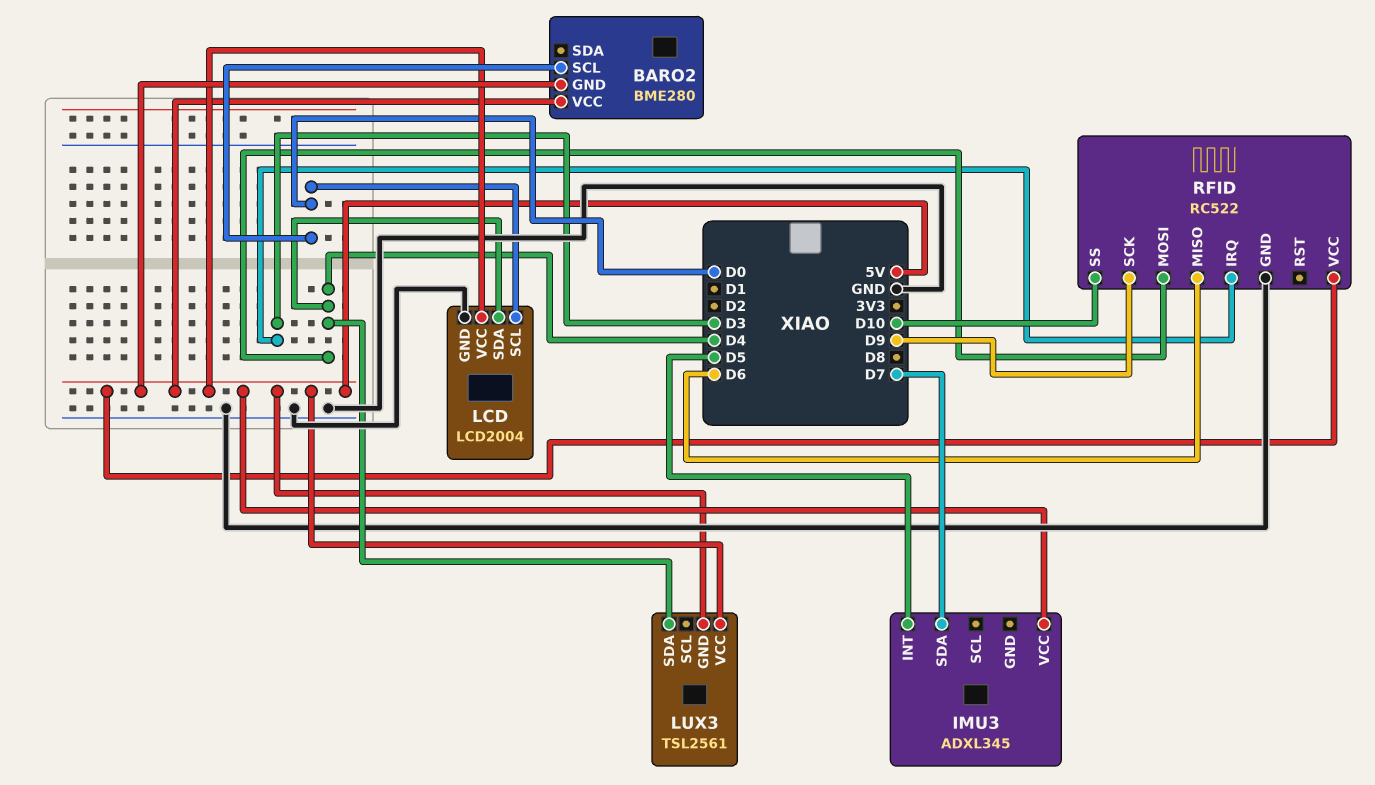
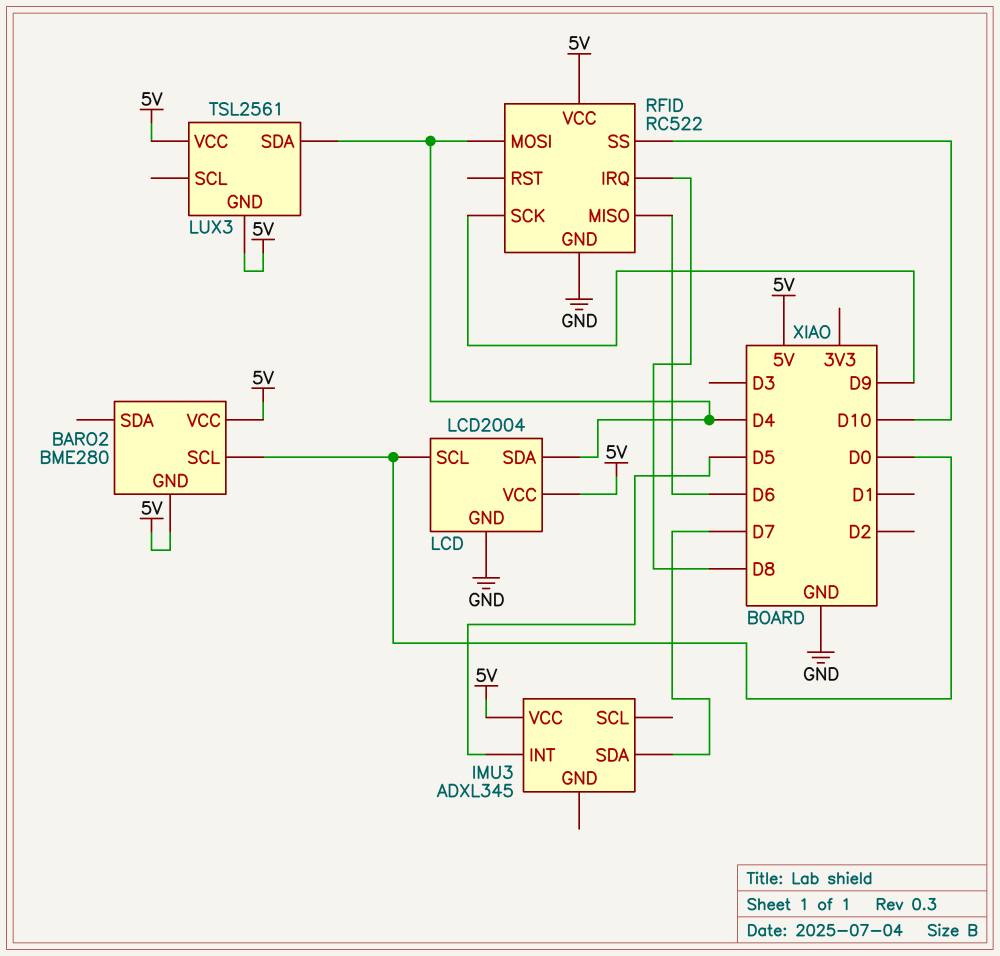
RFID pin IRQ: D3 -> D8

